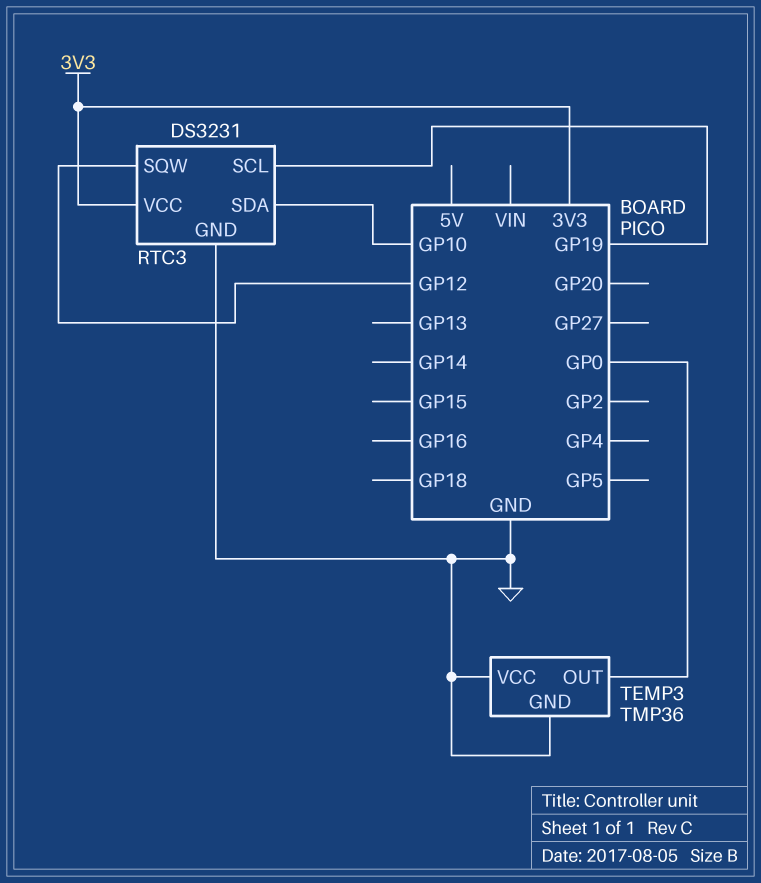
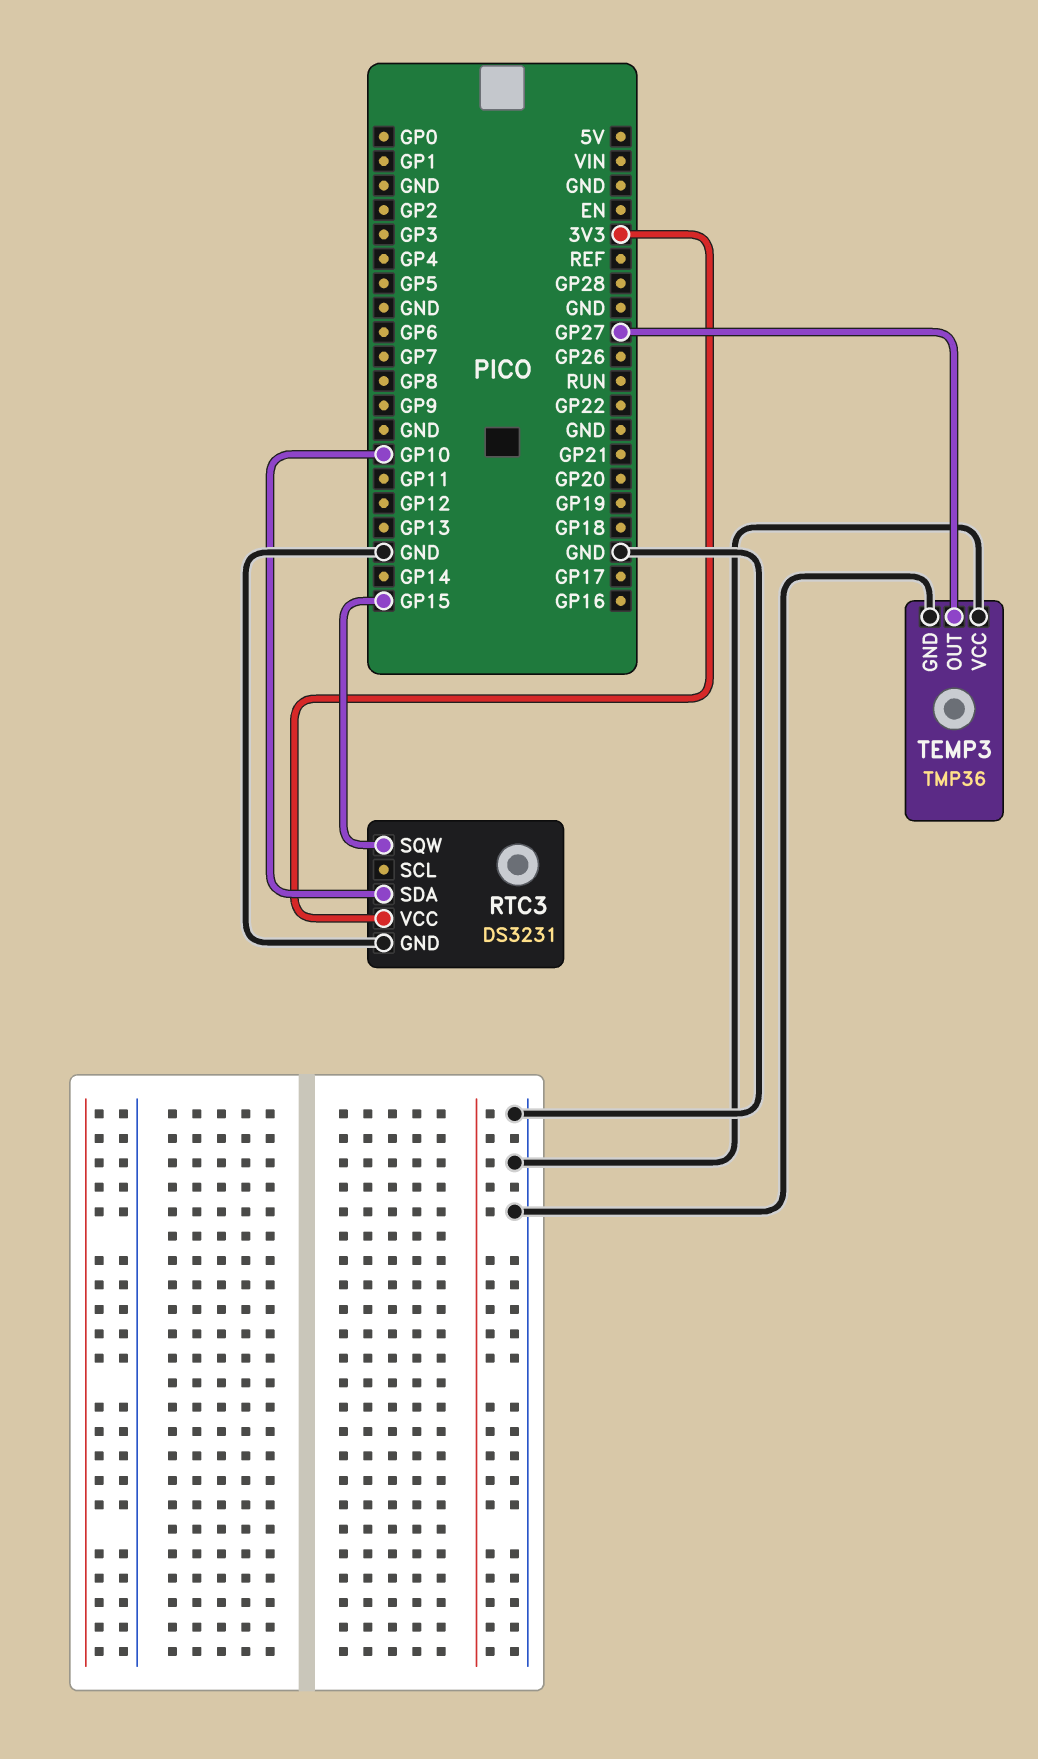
RTC3 pin SCL: GP19 -> none
RTC3 pin SQW: GP12 -> GP15
TEMP3 pin OUT: GP0 -> GP27

